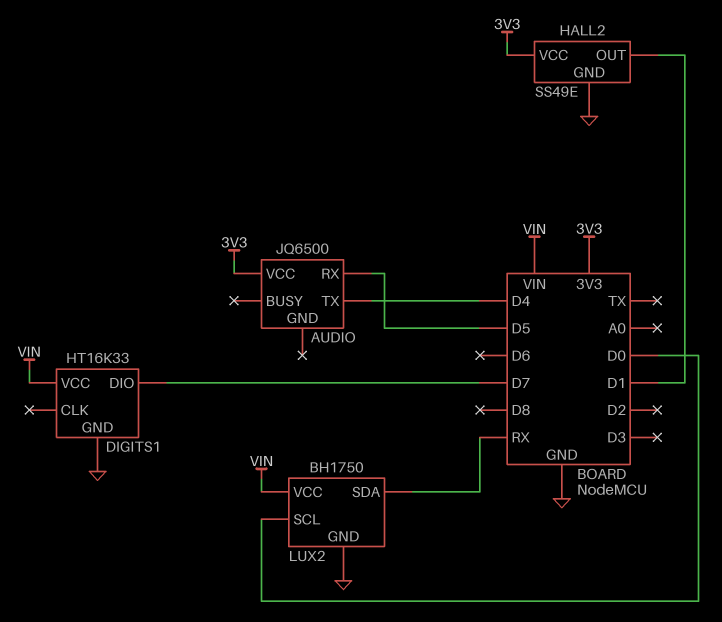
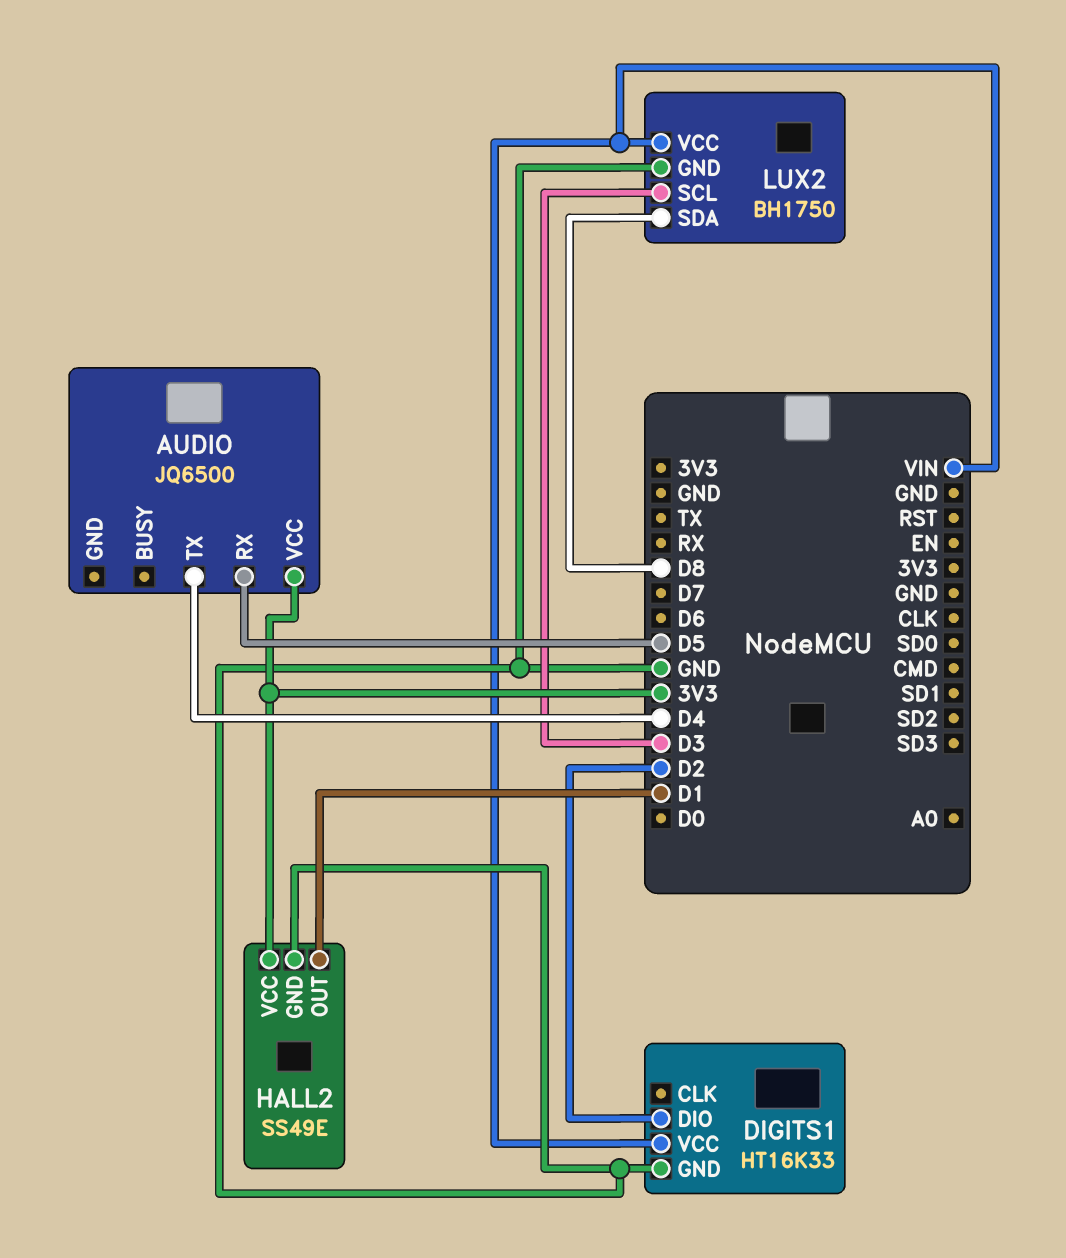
DIGITS1 pin DIO: D7 -> D2
LUX2 pin SCL: D0 -> D3
LUX2 pin SDA: RX -> D8

